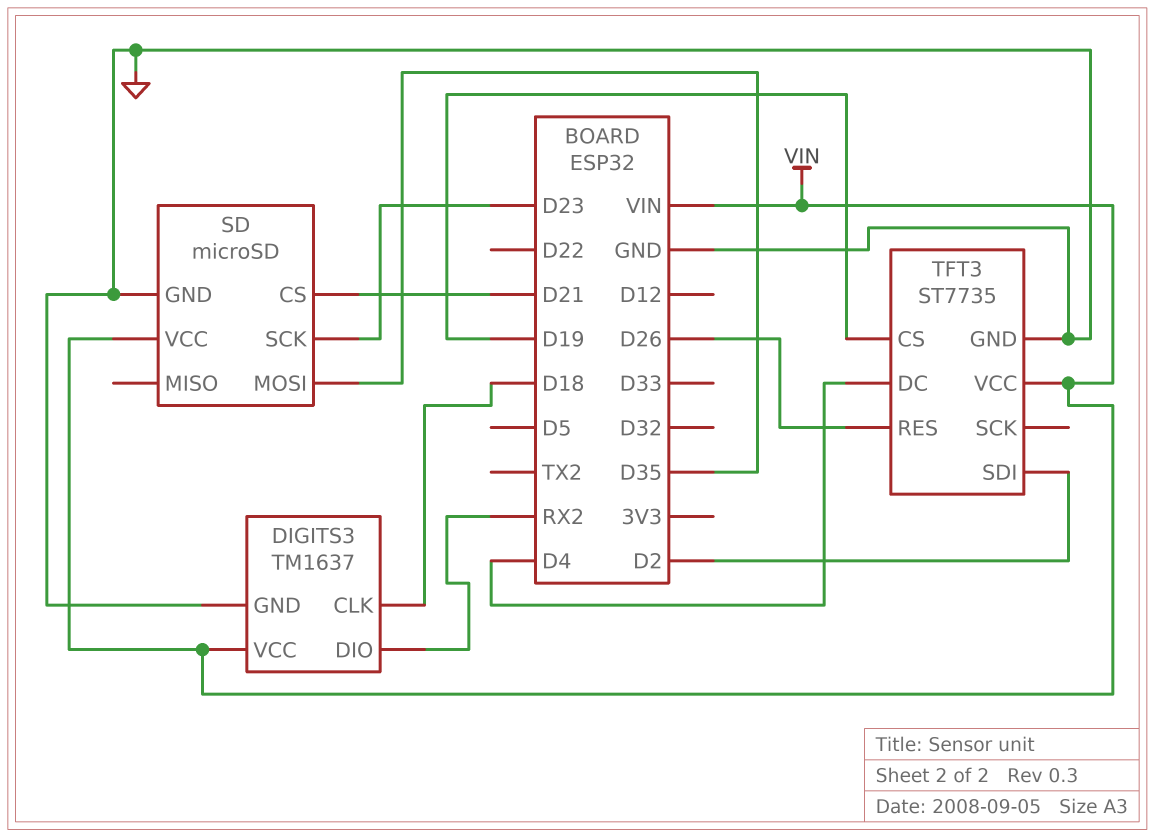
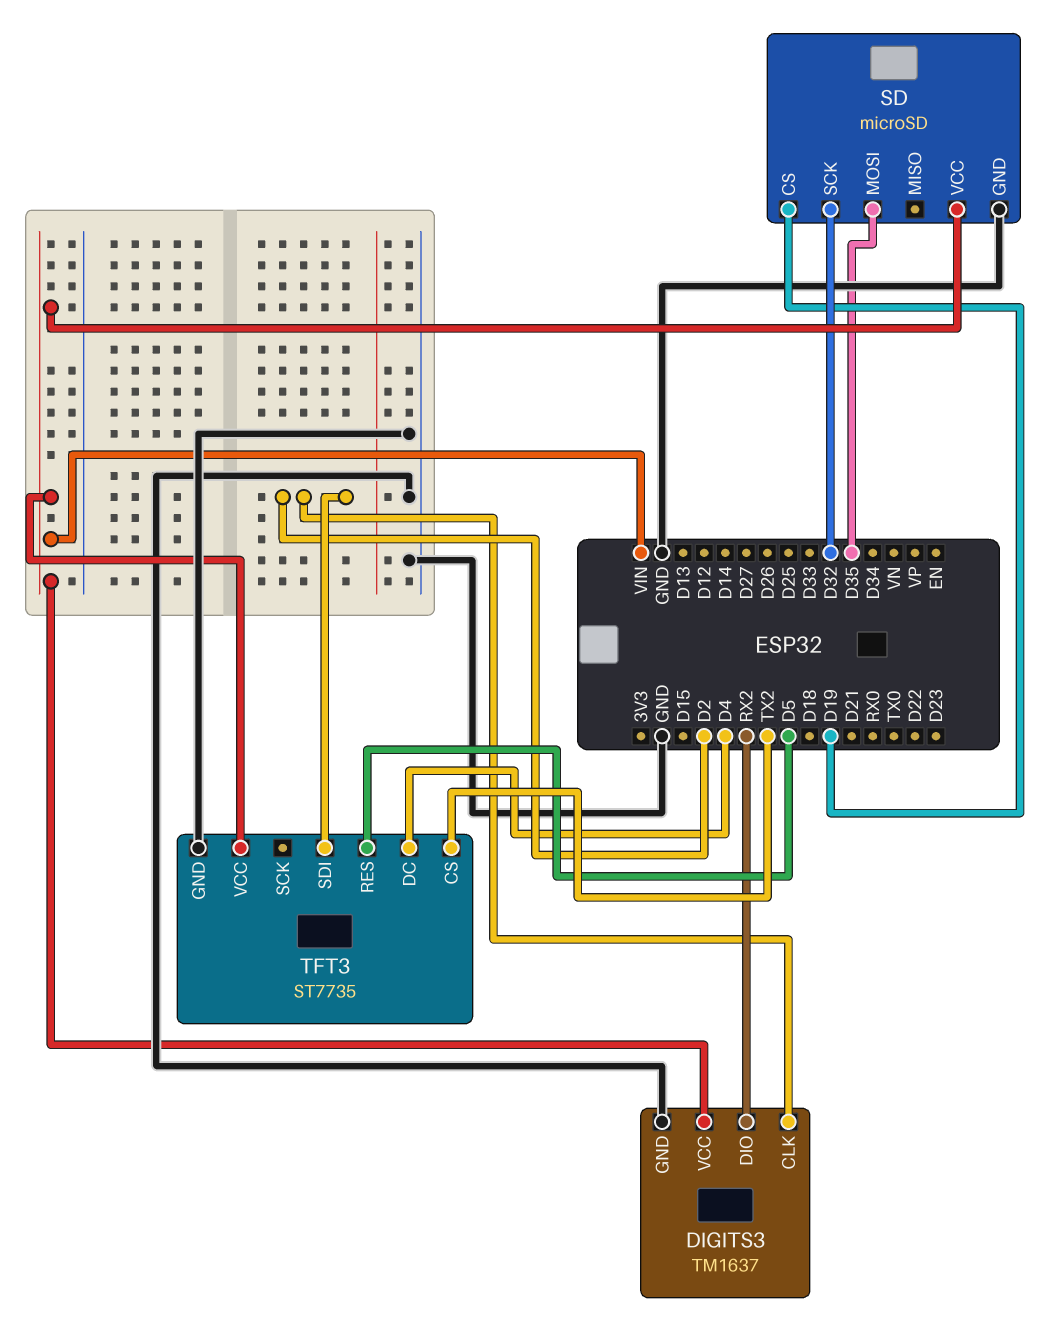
DIGITS3 pin CLK: D18 -> D2
SD pin CS: D21 -> D19
SD pin SCK: D23 -> D32
TFT3 pin CS: D19 -> TX2
TFT3 pin RES: D26 -> D5

